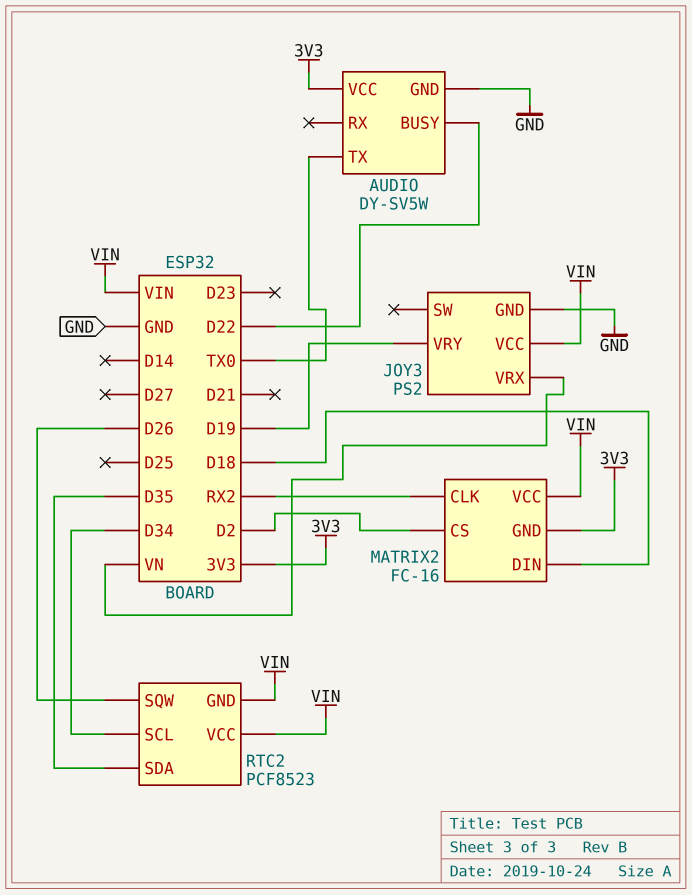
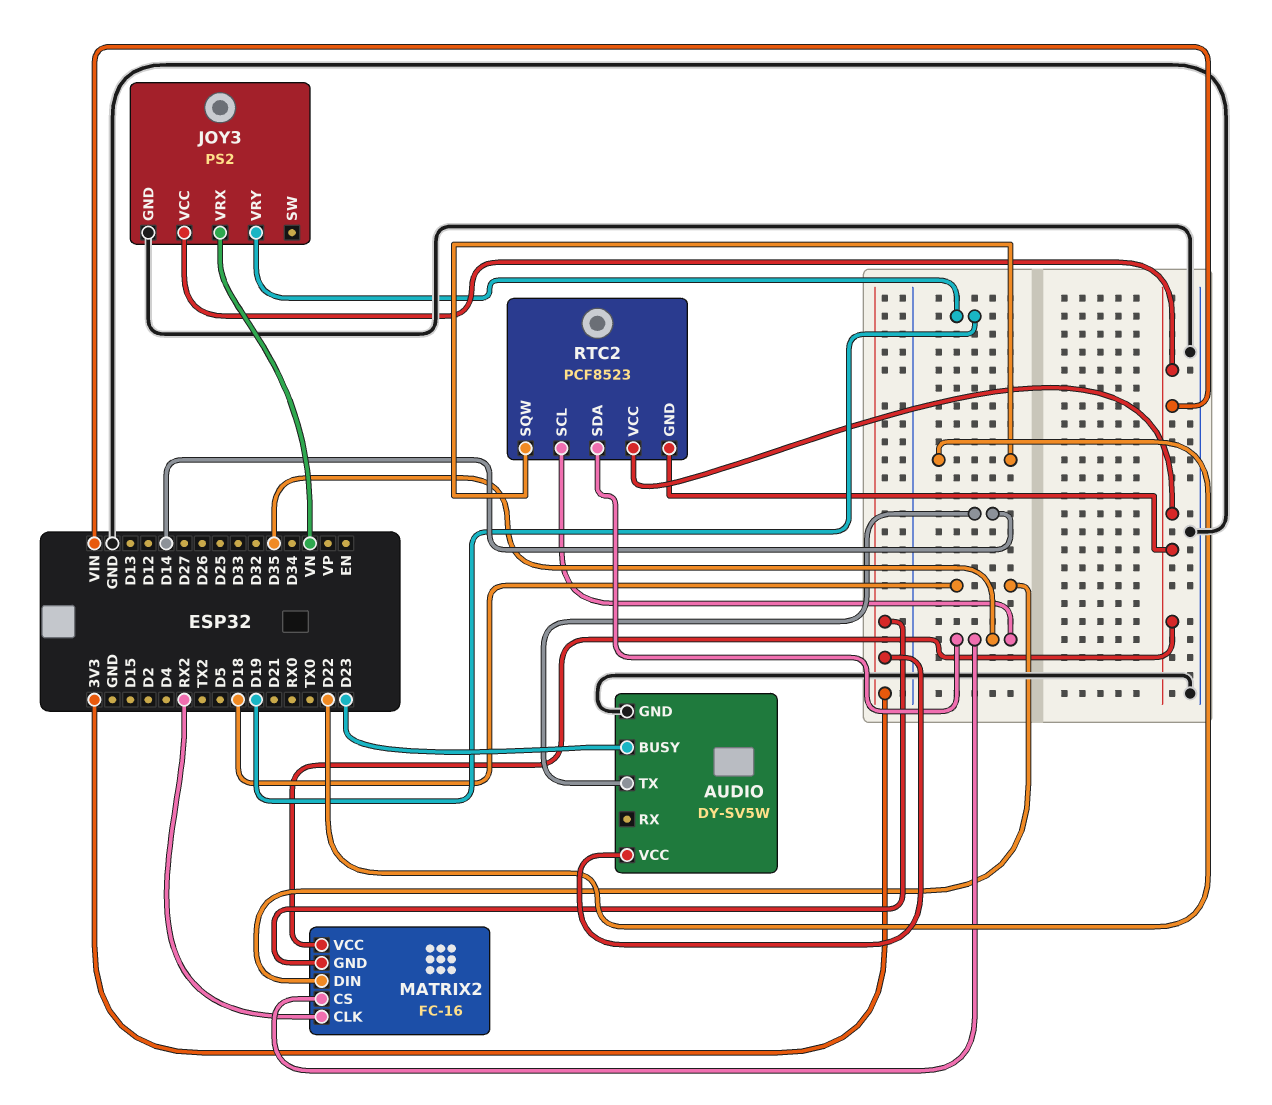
AUDIO pin BUSY: D22 -> D23
AUDIO pin TX: TX0 -> D14
MATRIX2 pin CS: D2 -> D35
RTC2 pin SCL: D34 -> D35
RTC2 pin SQW: D26 -> D22

